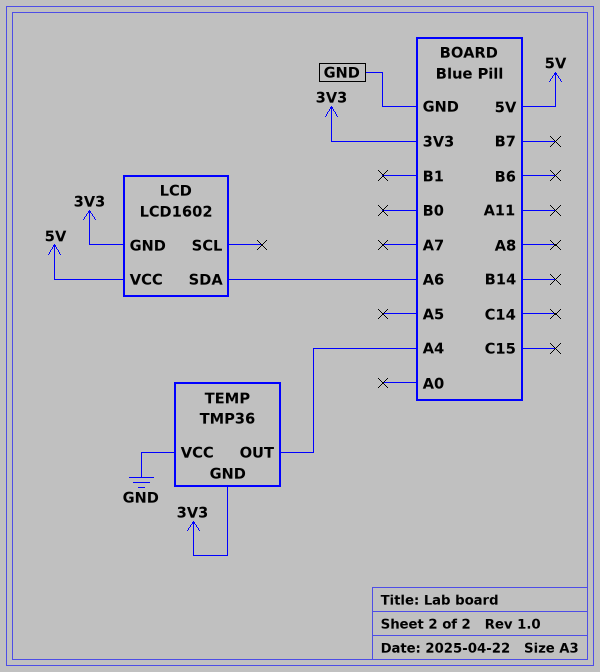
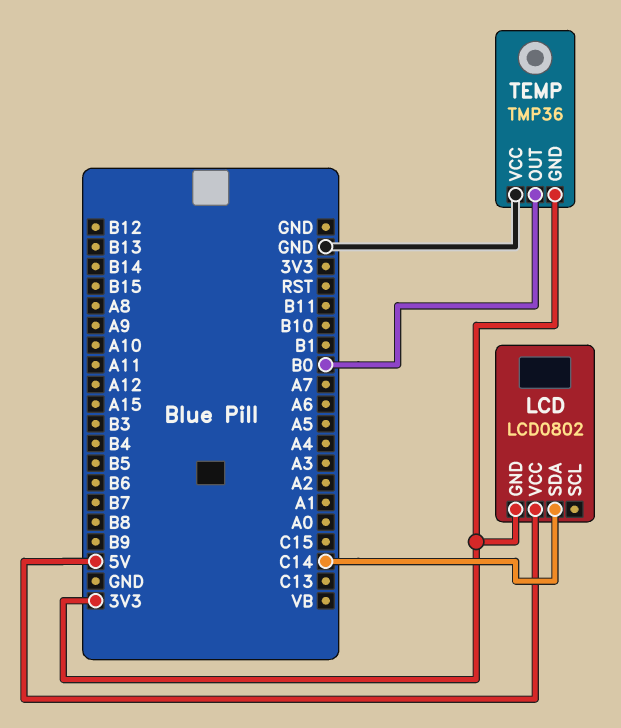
LCD: LCD1602 -> LCD0802
LCD pin SDA: A6 -> C14
TEMP pin OUT: A4 -> B0

